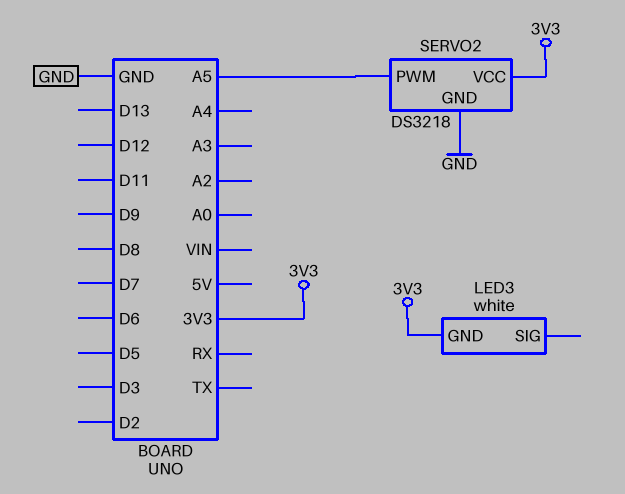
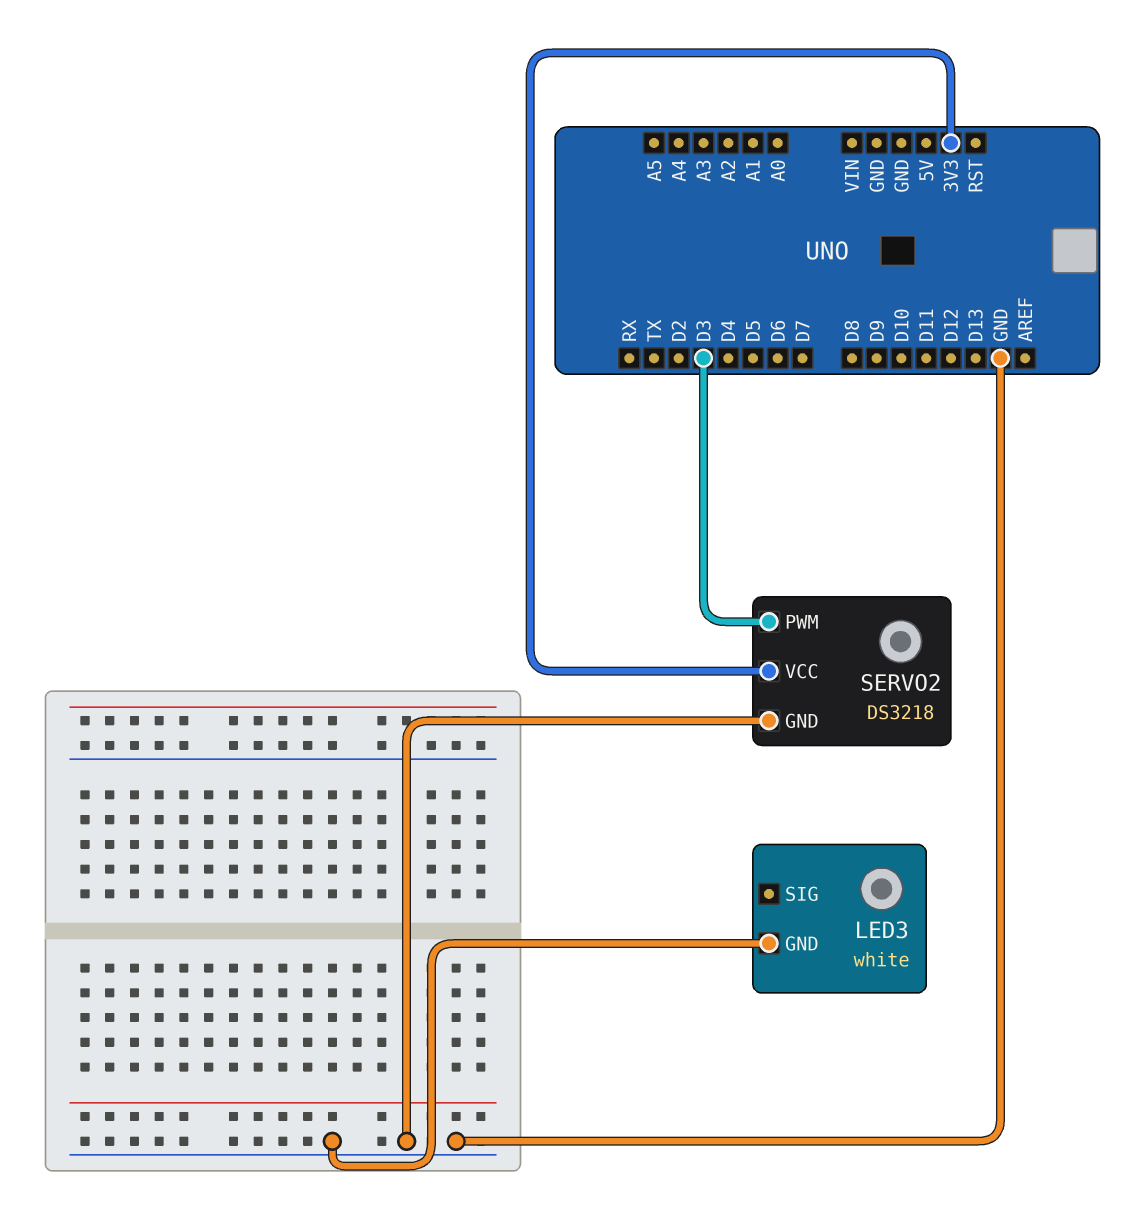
LED3 pin GND: 3V3 -> GND
SERVO2 pin PWM: A5 -> D3

